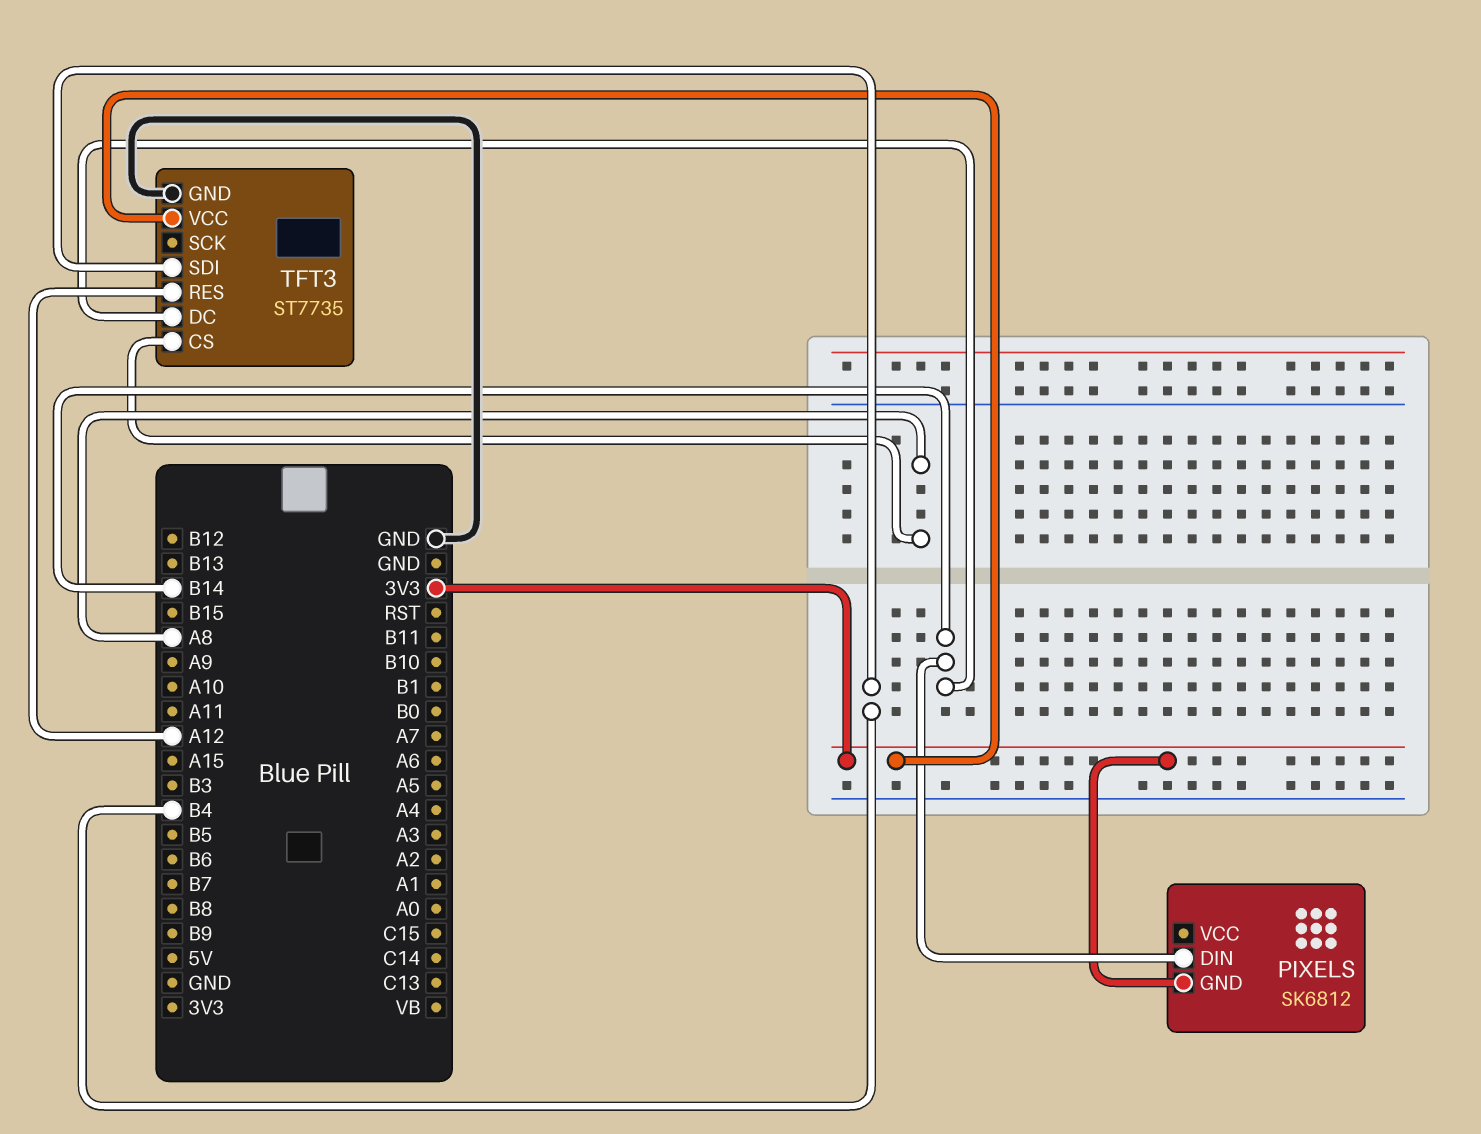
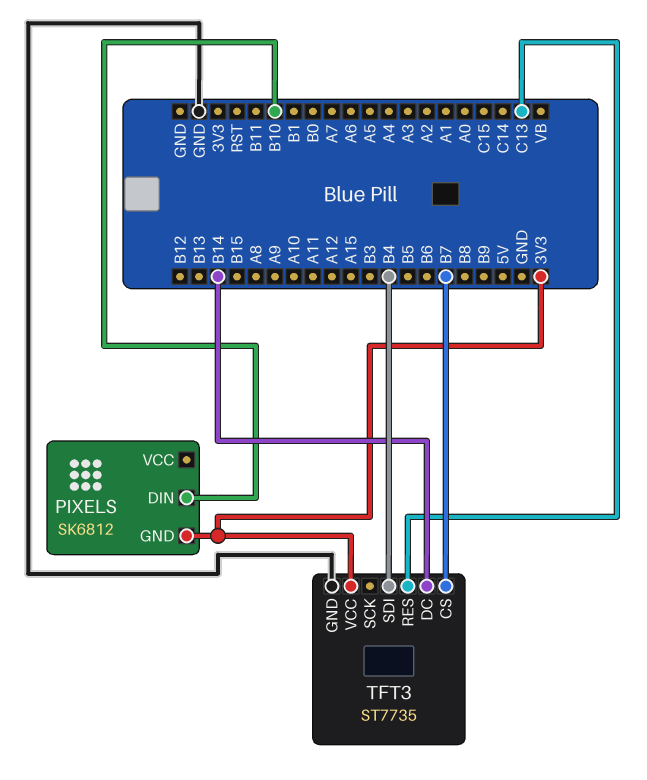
PIXELS pin DIN: B14 -> B10
TFT3 pin CS: A8 -> B7
TFT3 pin RES: A12 -> C13

